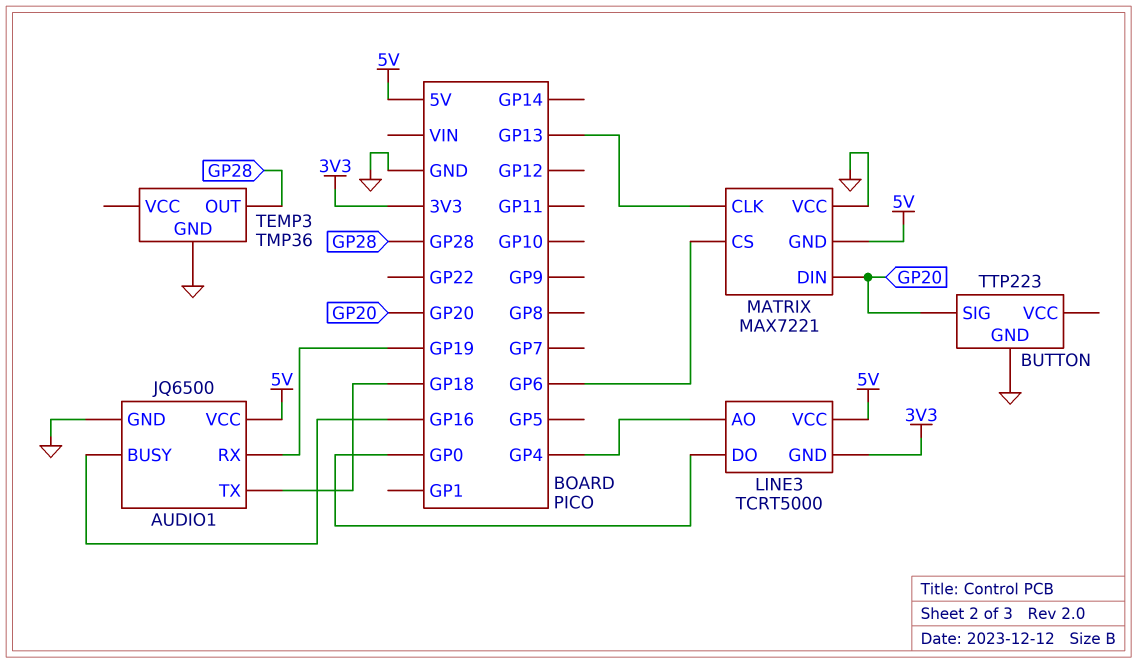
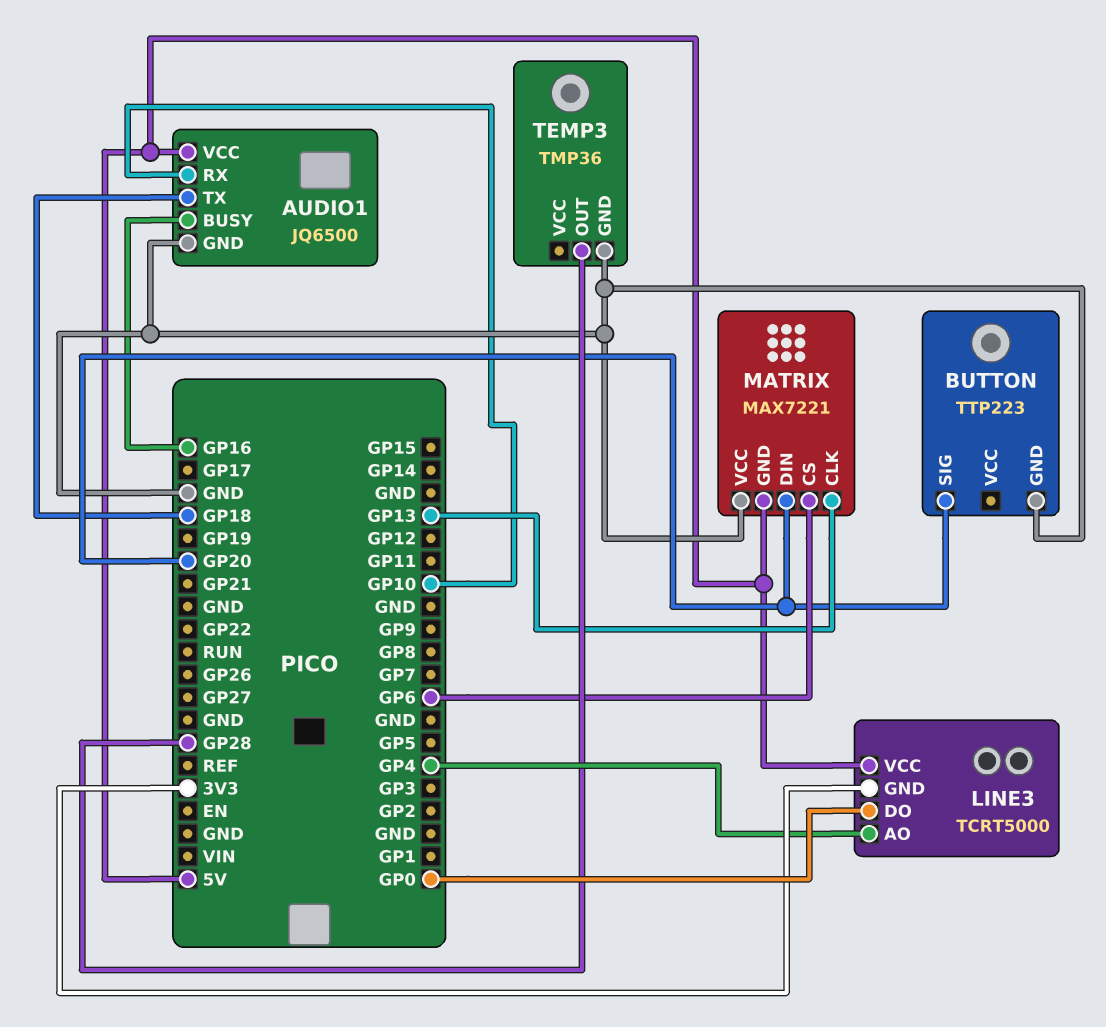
AUDIO1 pin RX: GP19 -> GP10

